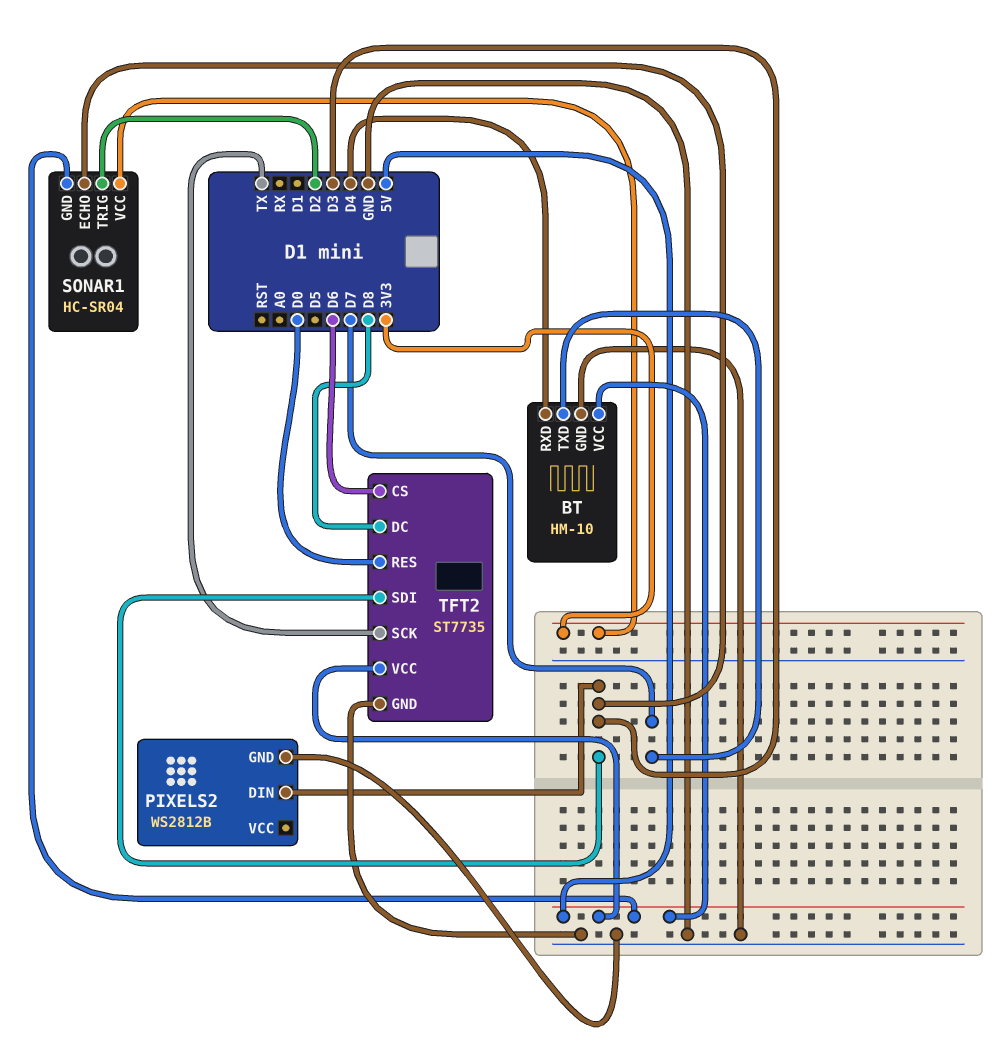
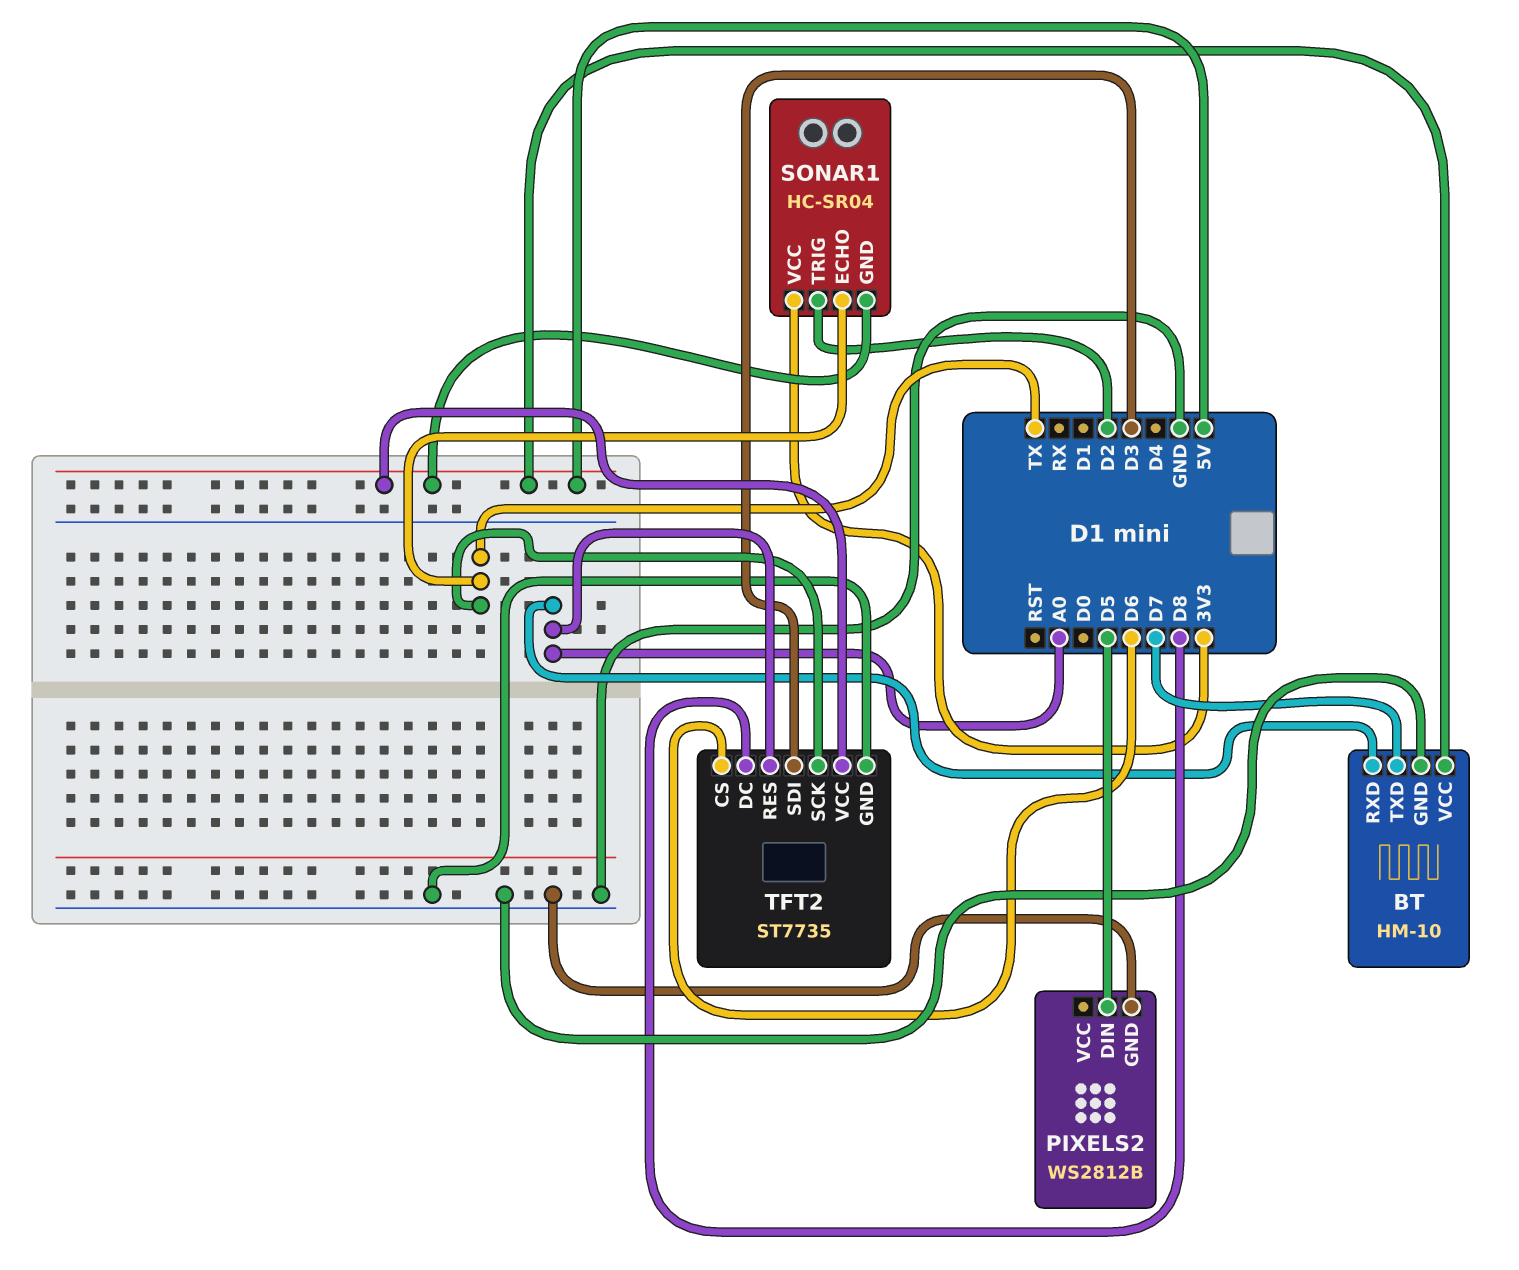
BT pin RXD: D4 -> A0
PIXELS2 pin DIN: D3 -> D5
SONAR1 pin ECHO: D3 -> TX
TFT2 pin RES: D0 -> A0

